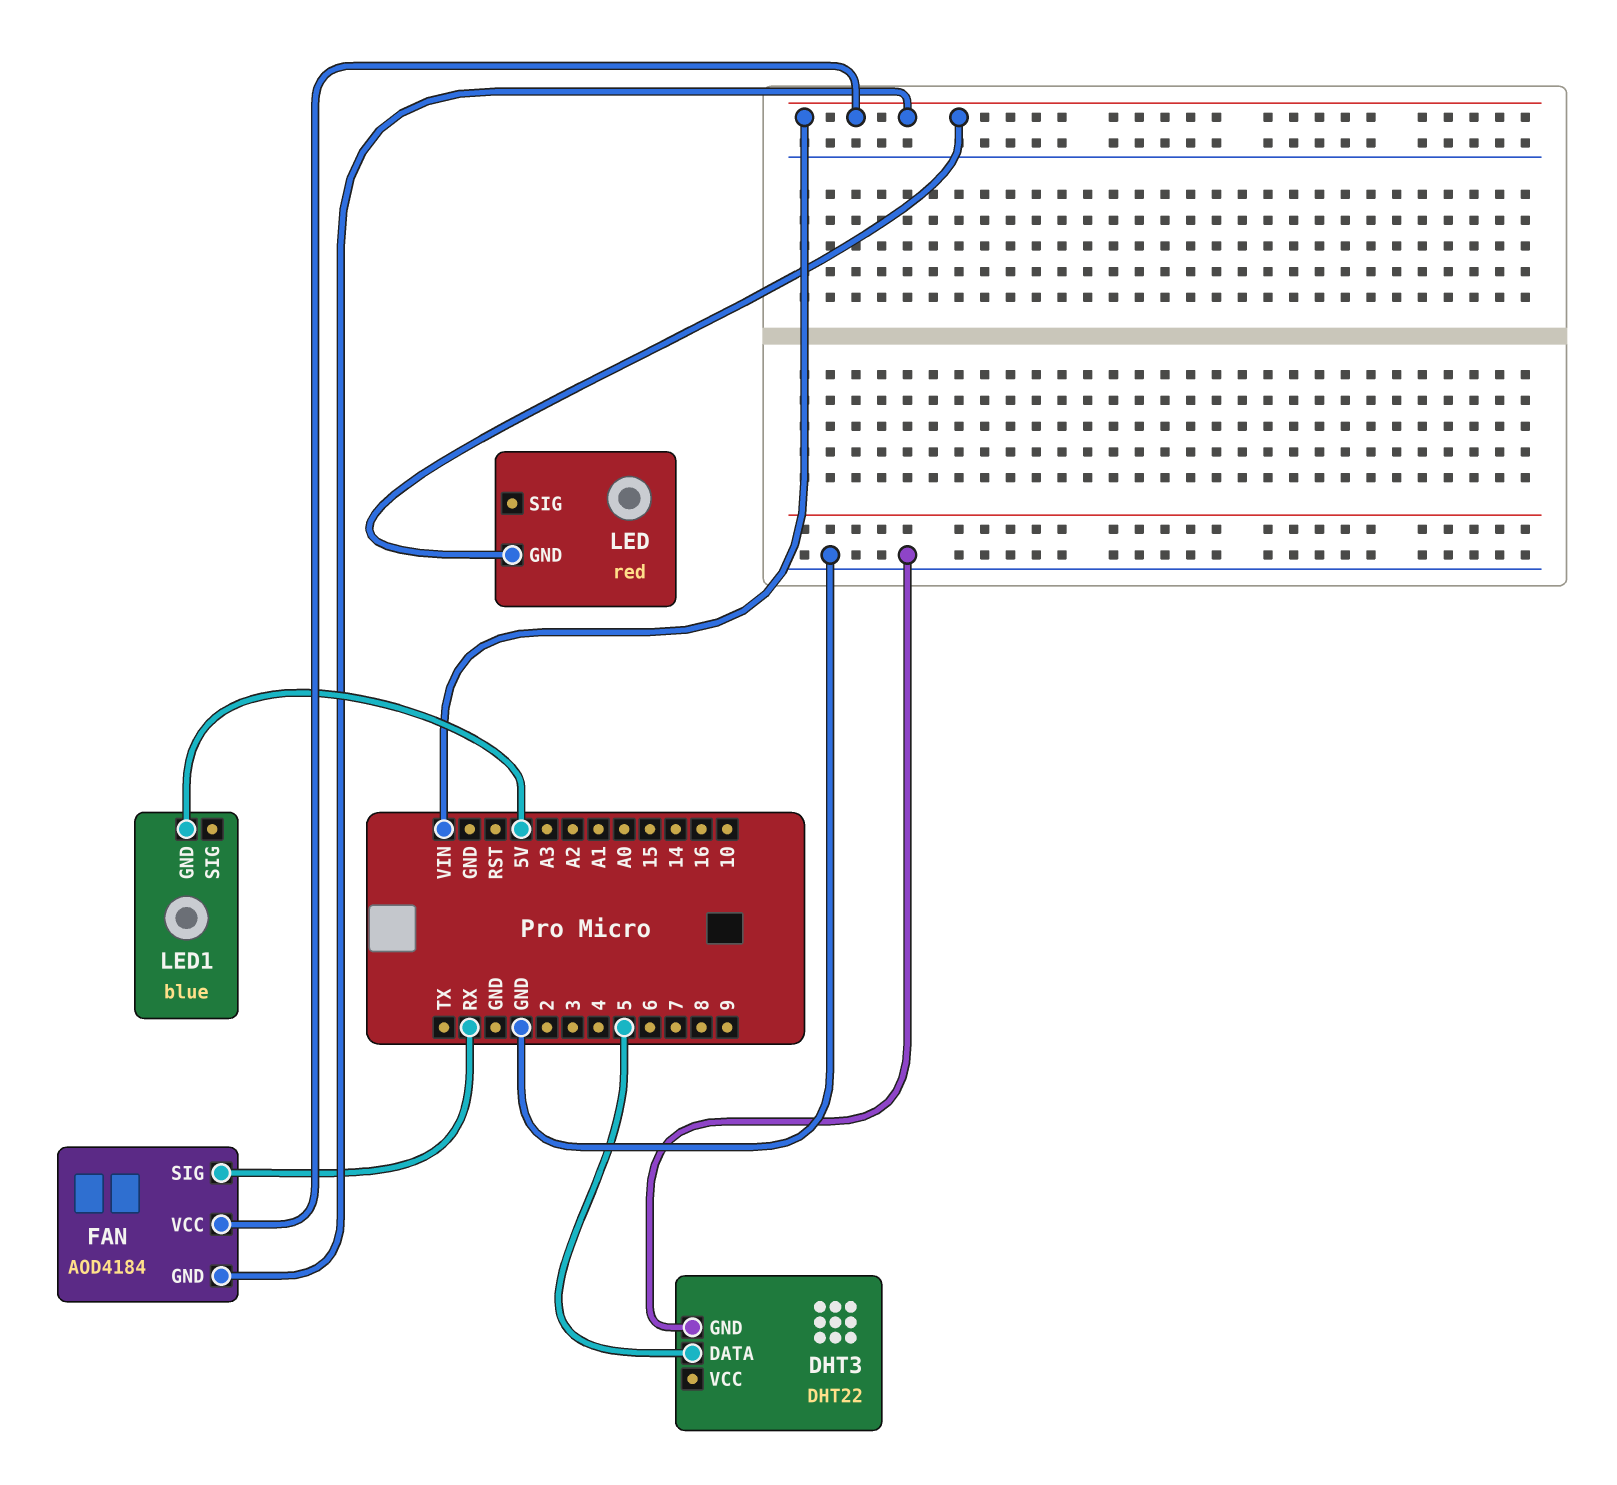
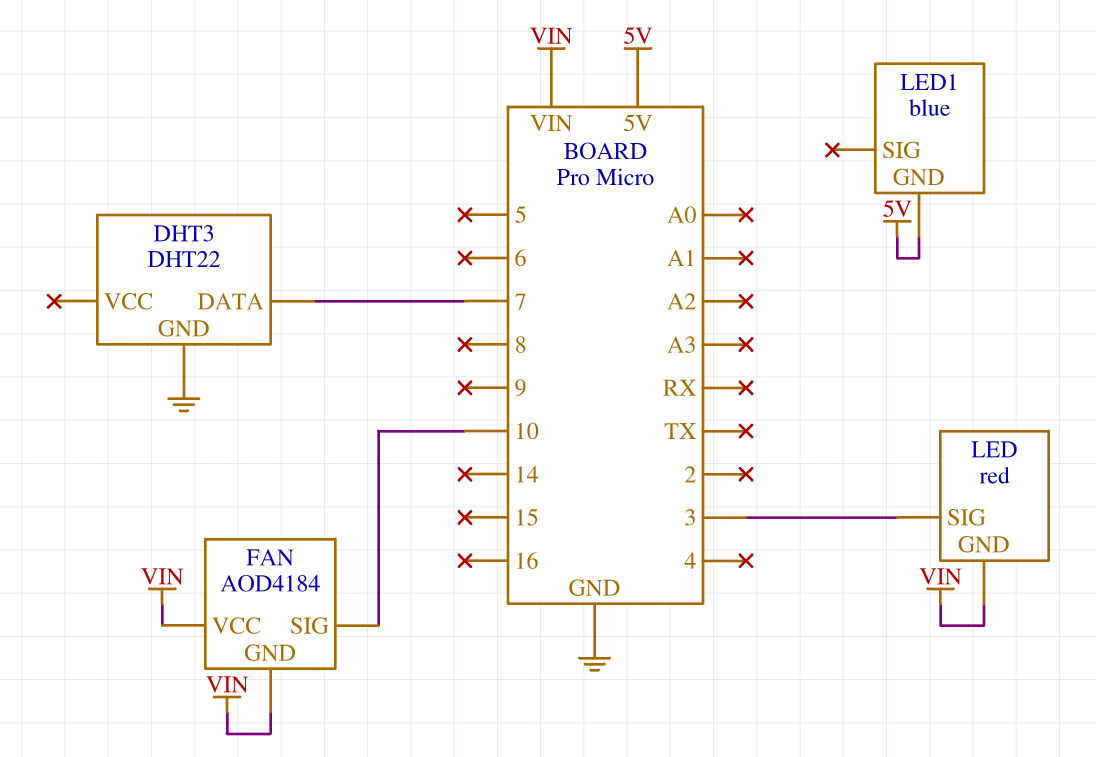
DHT3 pin DATA: 5 -> 7
FAN pin SIG: RX -> 10
LED pin SIG: none -> 3

